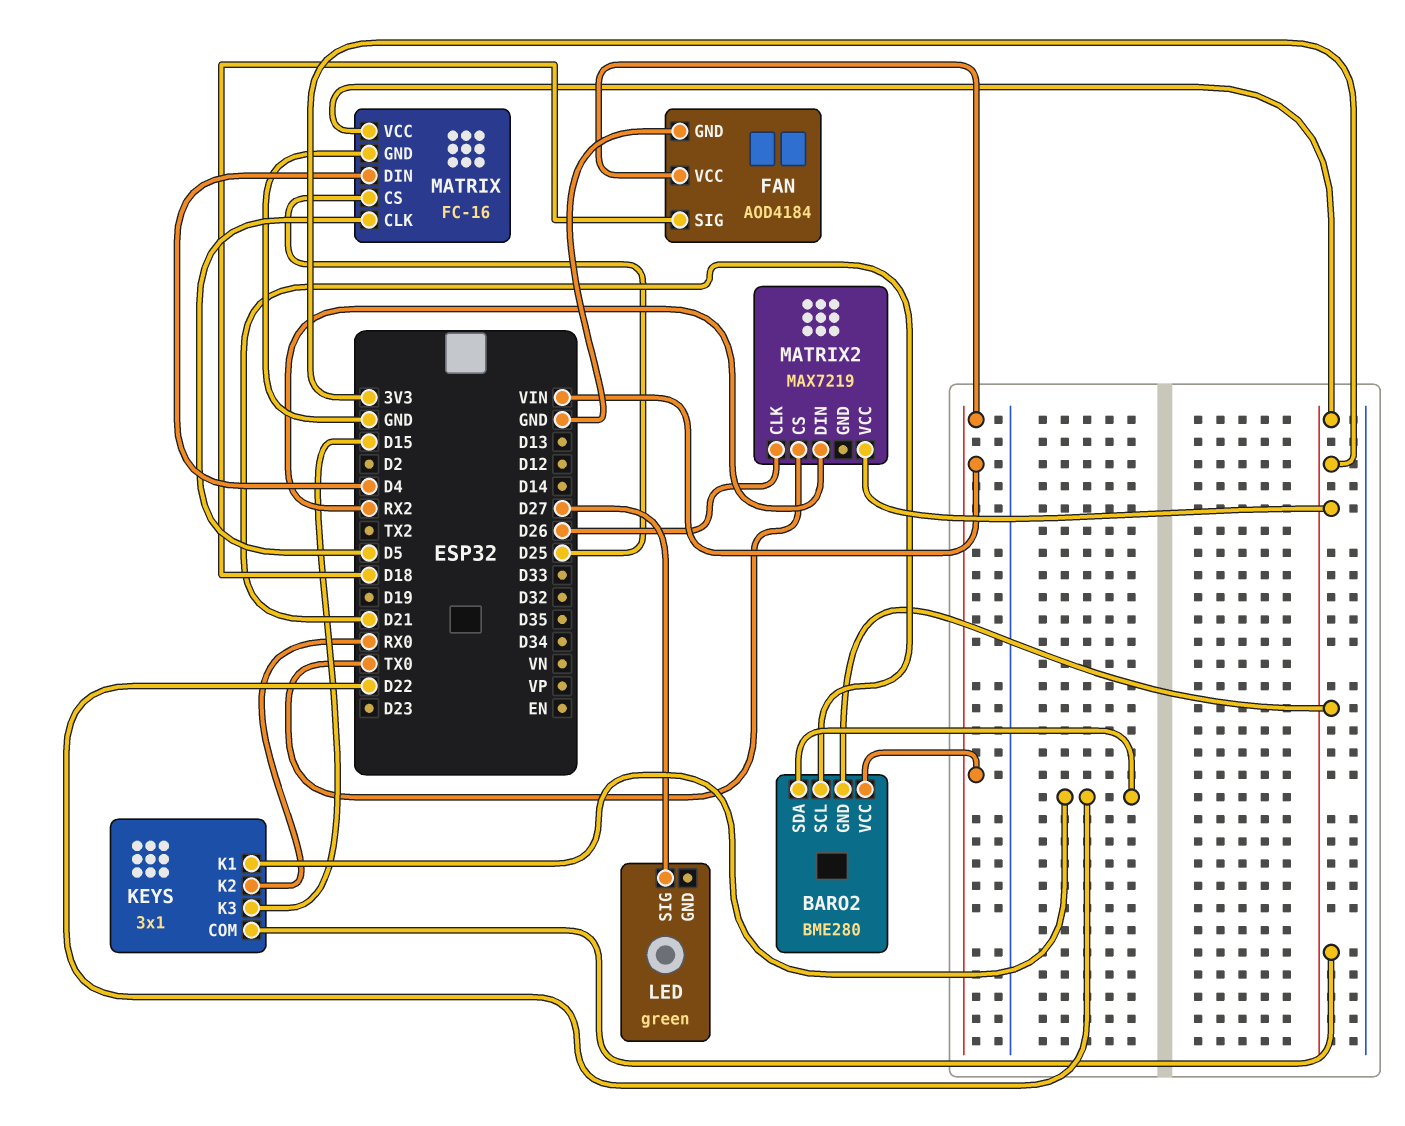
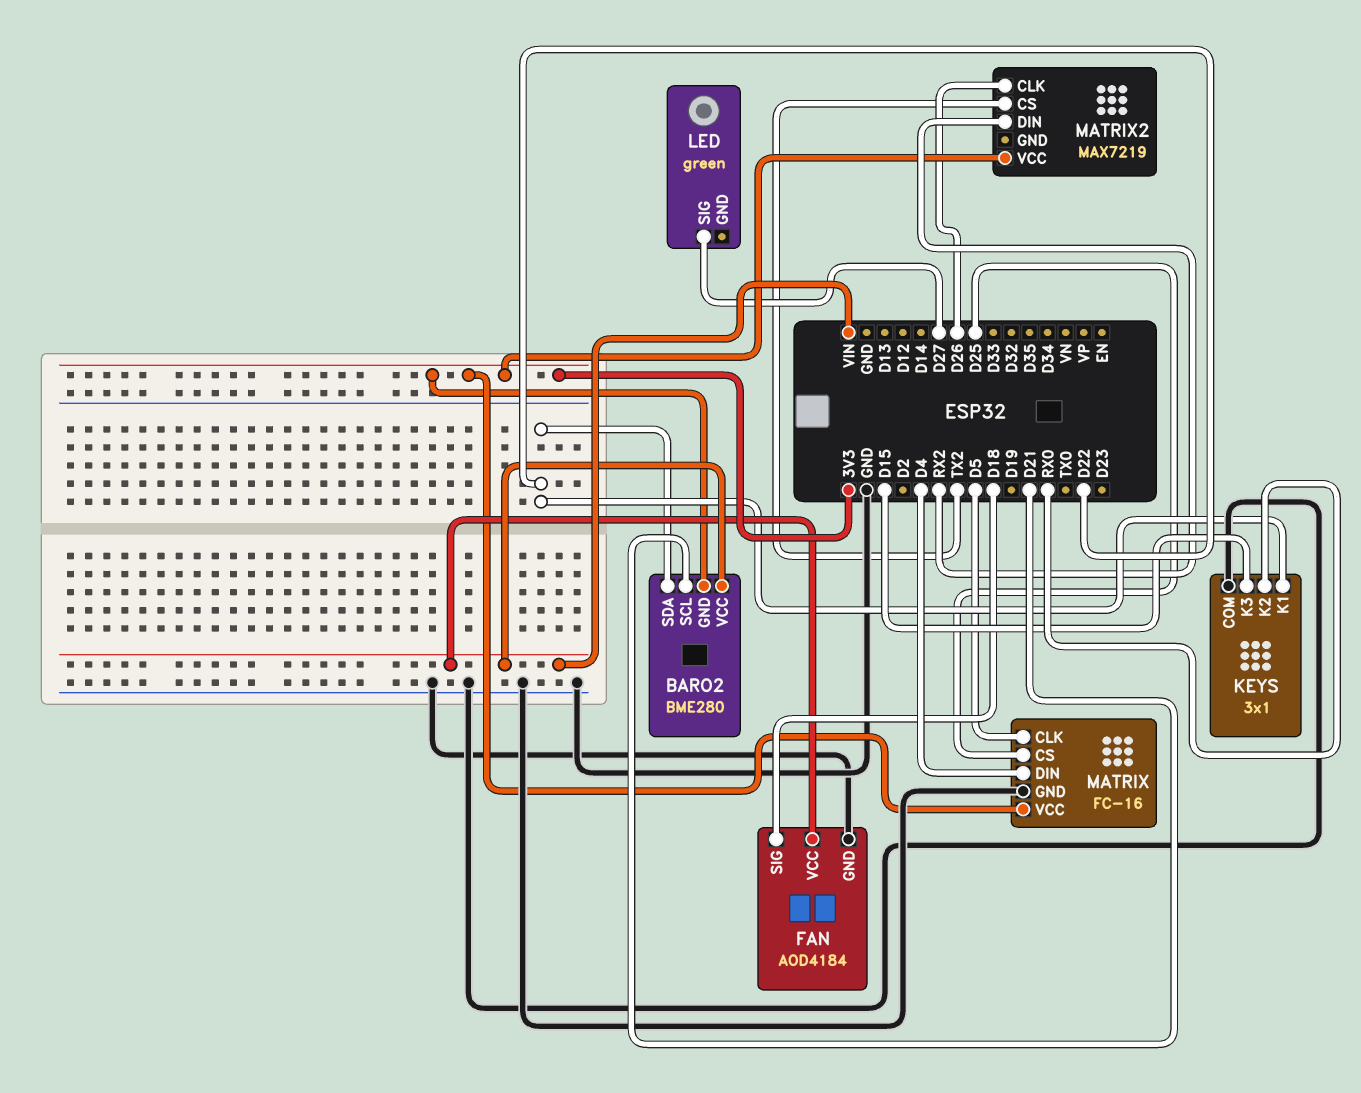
KEYS pin COM: 3V3 -> GND
MATRIX2 pin CS: TX0 -> TX2

